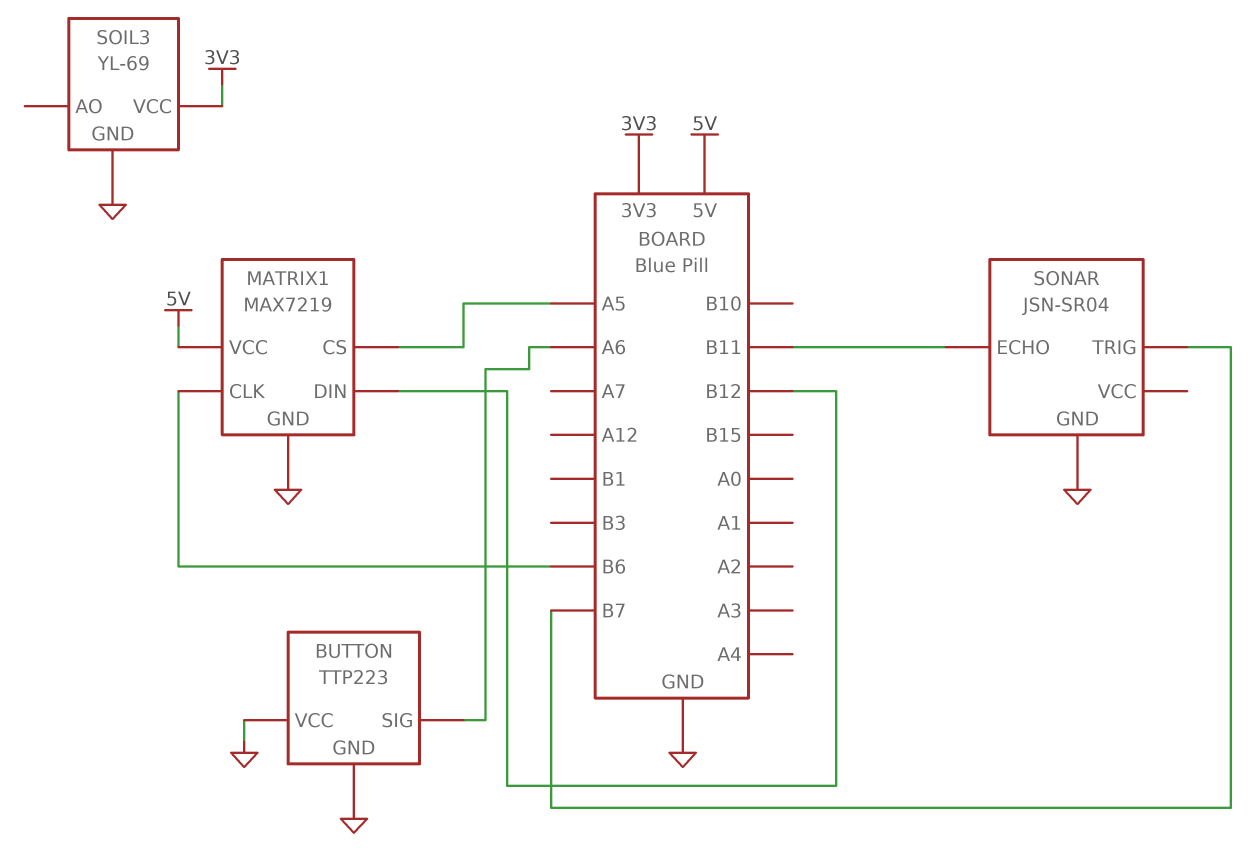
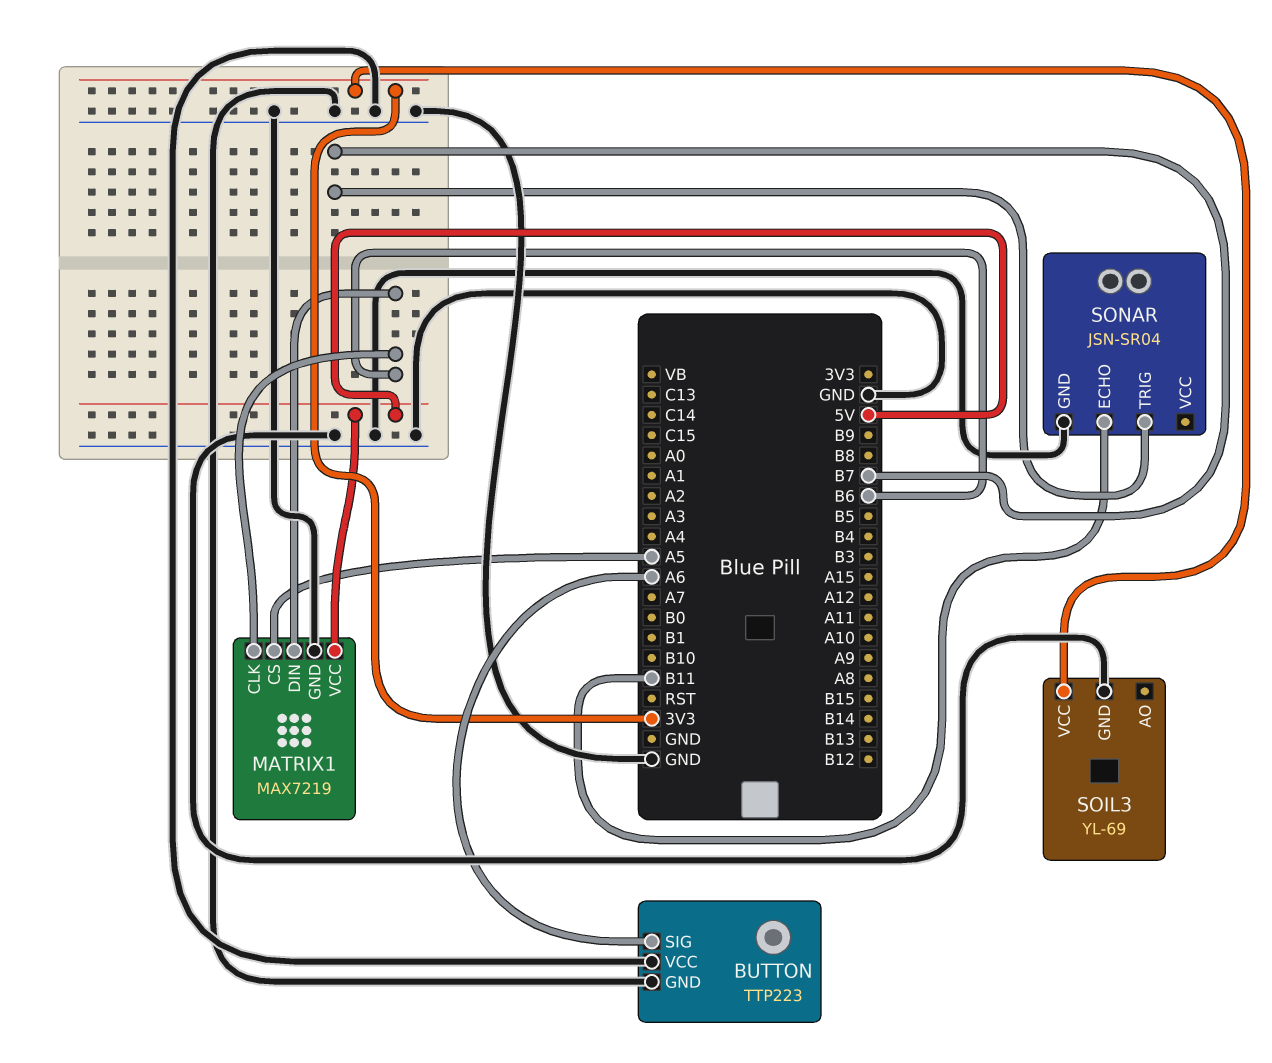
MATRIX1 pin DIN: B12 -> B6

